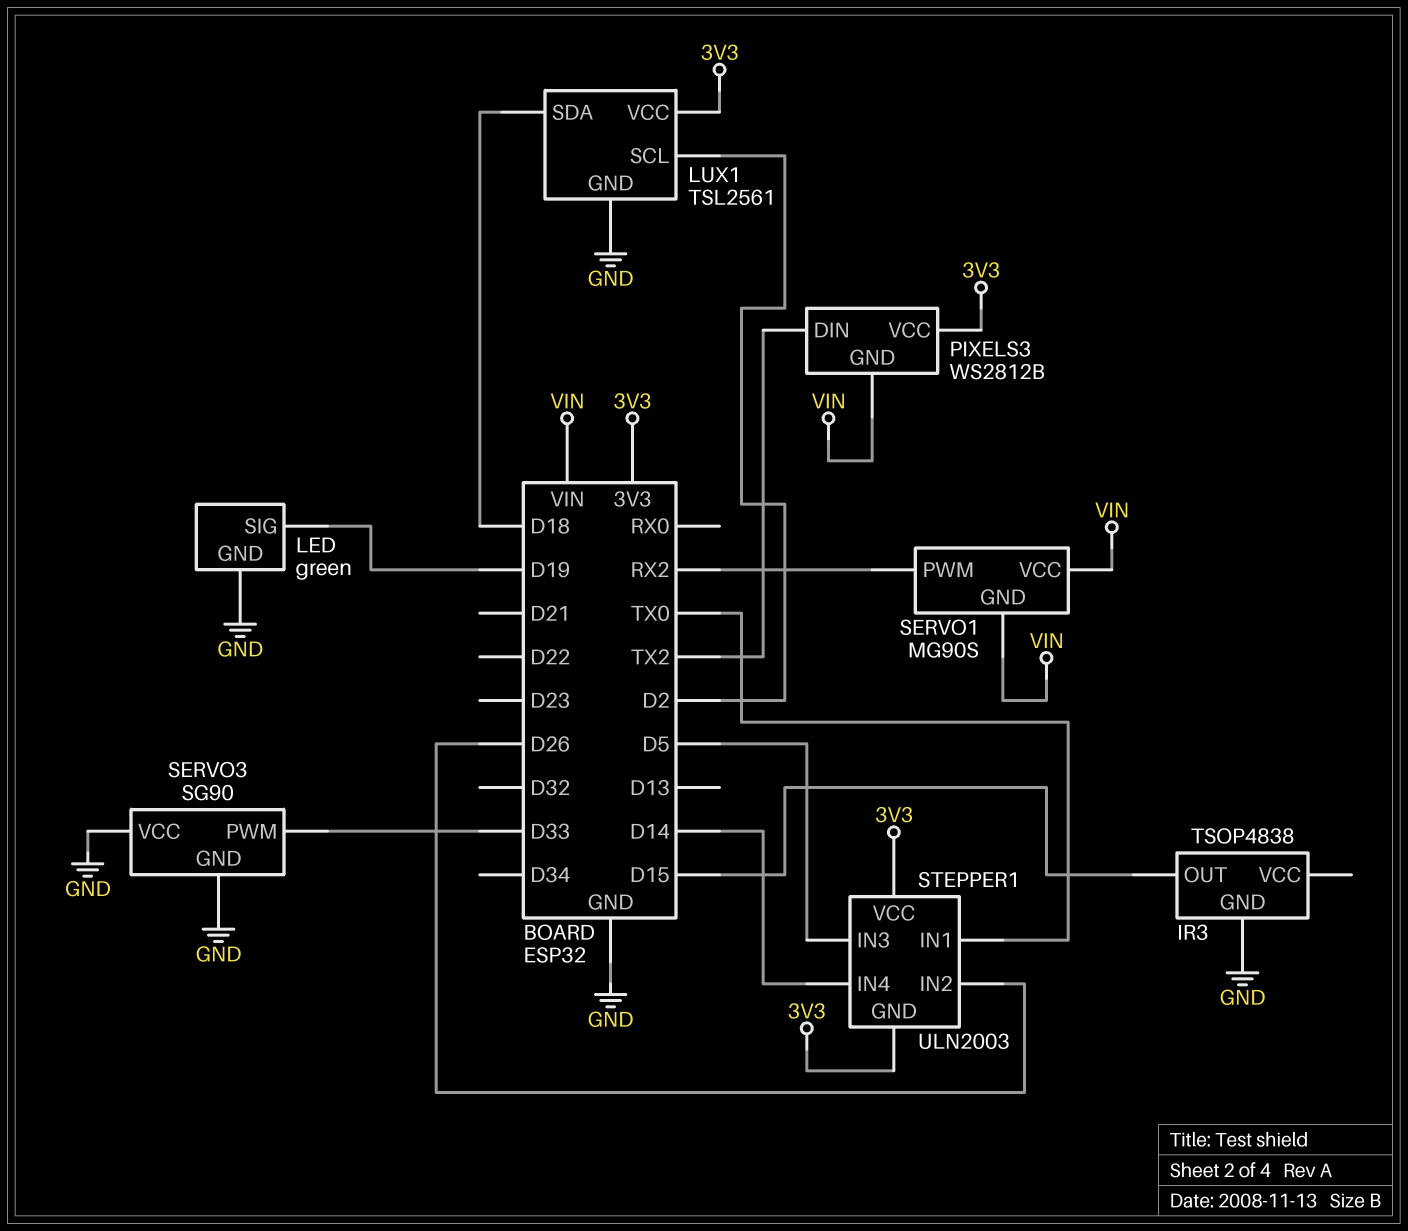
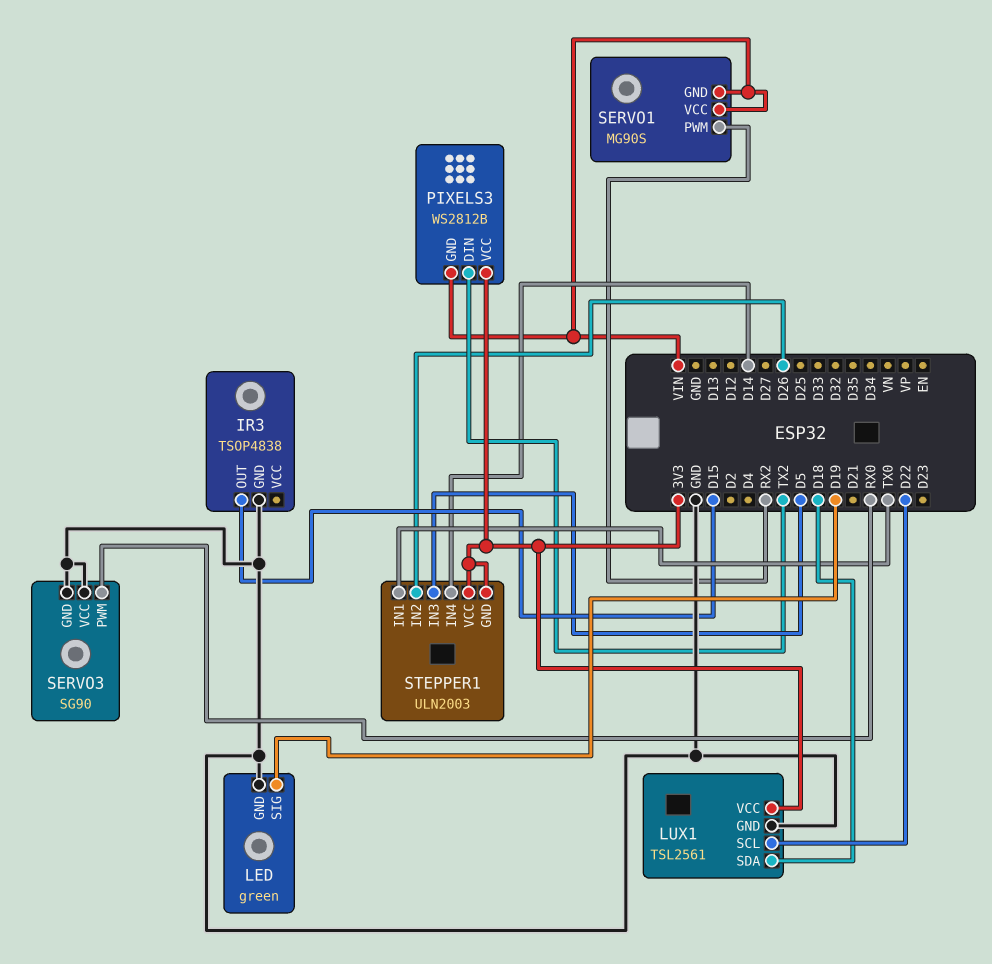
LUX1 pin SCL: D2 -> D22
SERVO3 pin PWM: D33 -> RX0

